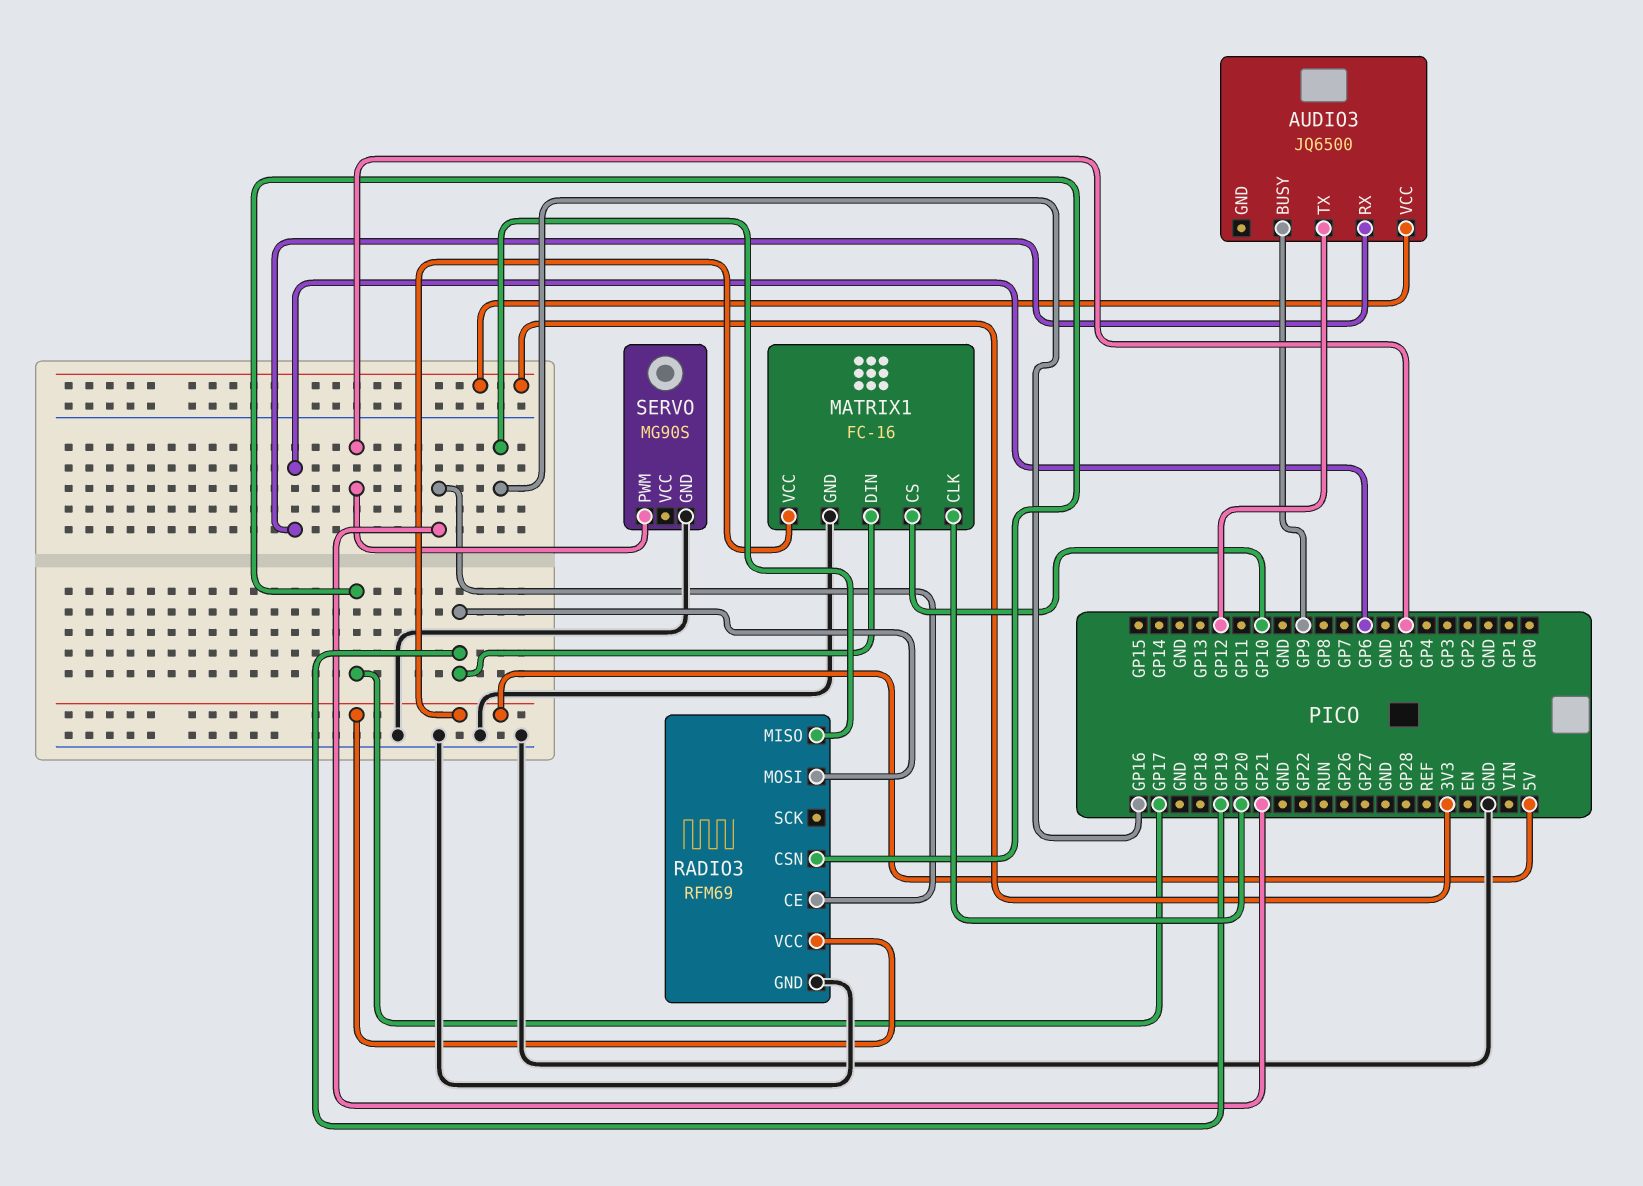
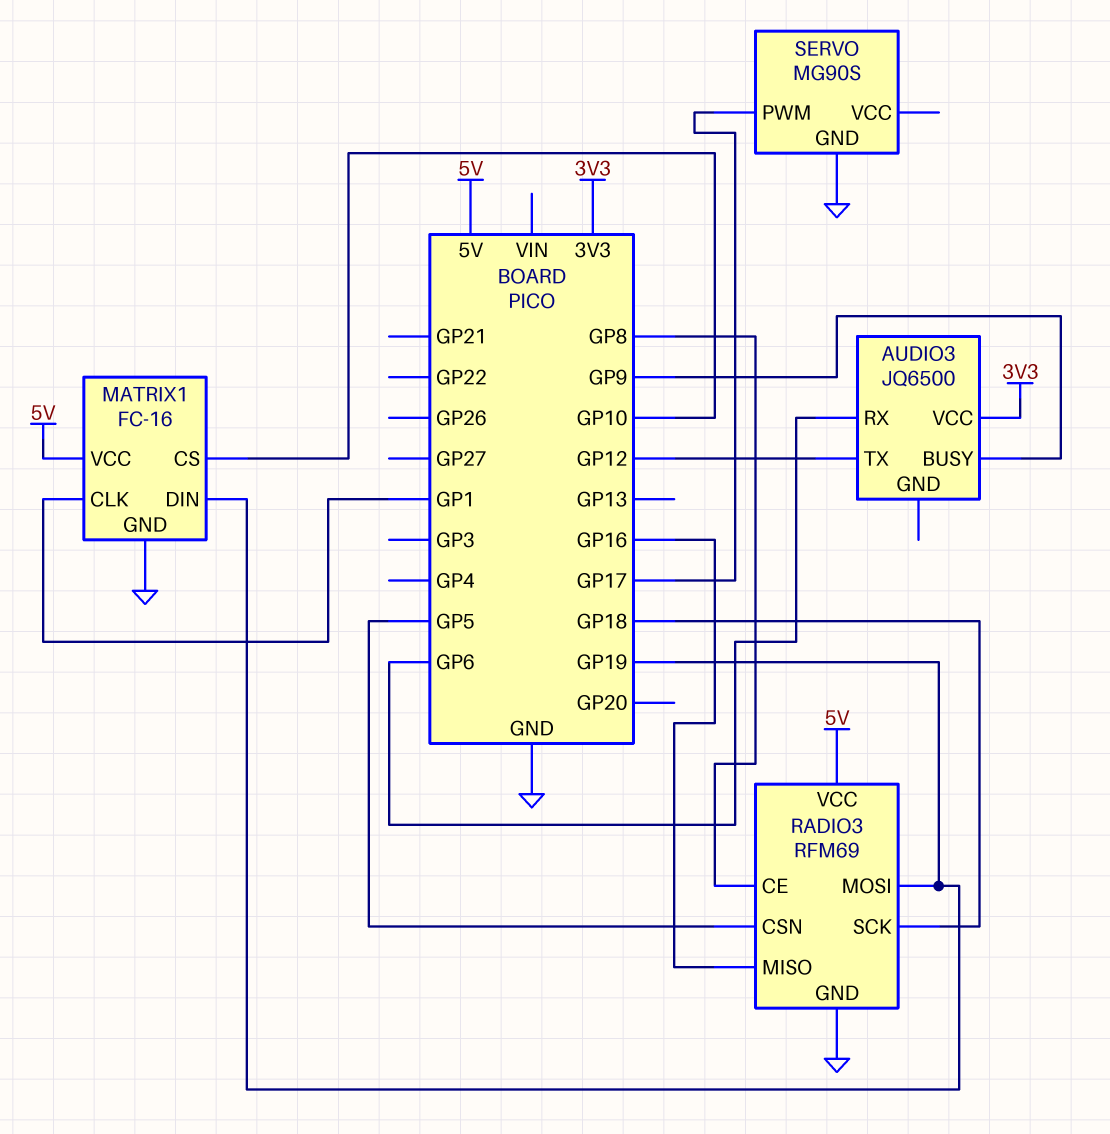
MATRIX1 pin CLK: GP20 -> GP1
RADIO3 pin CE: GP21 -> GP8
RADIO3 pin CSN: GP17 -> GP5
RADIO3 pin SCK: none -> GP18
SERVO pin PWM: GP5 -> GP17

